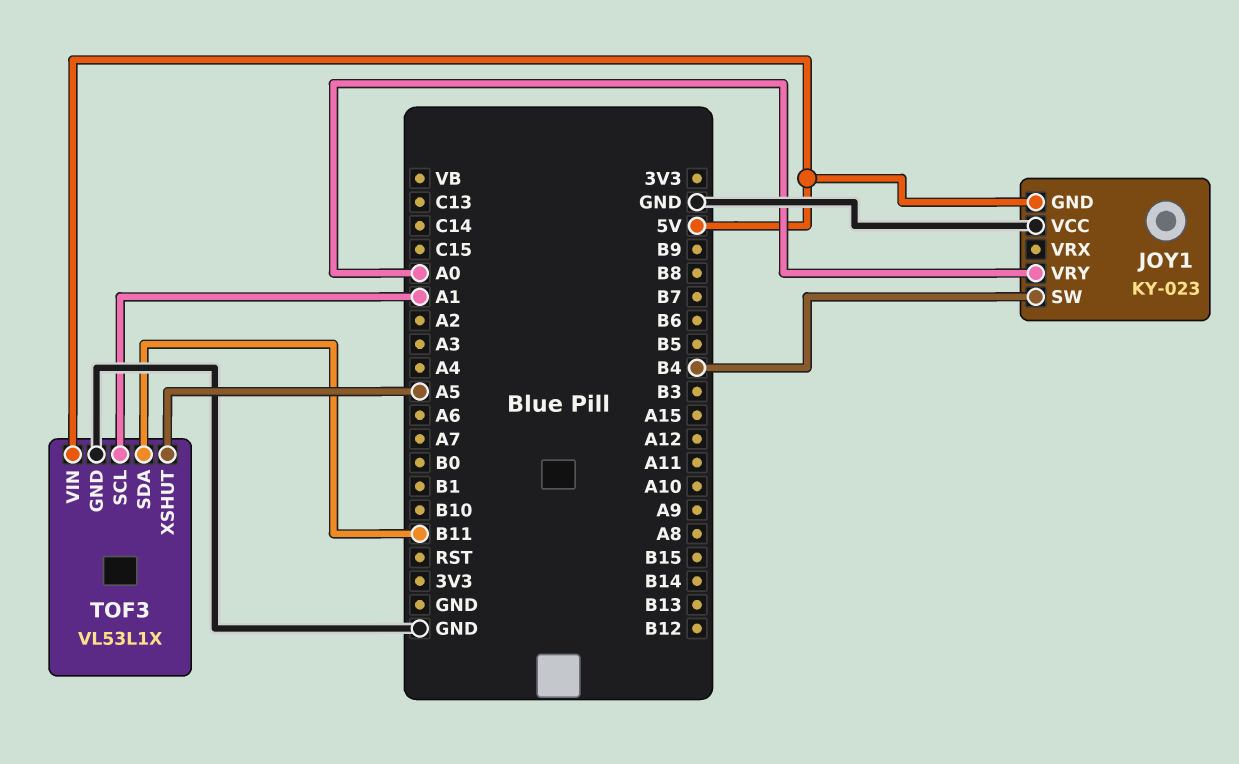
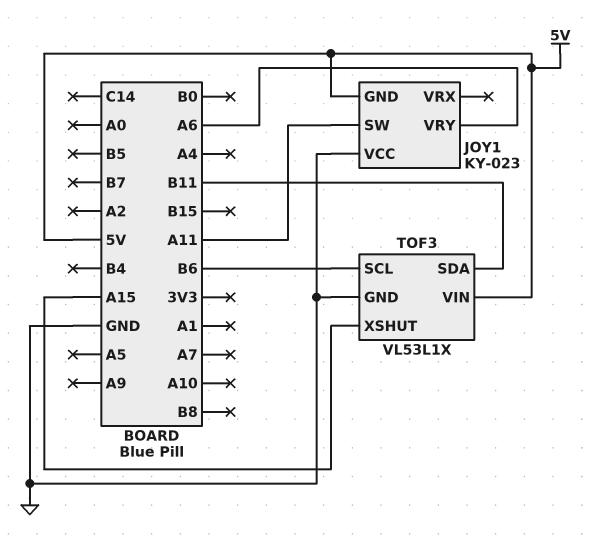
JOY1 pin SW: B4 -> A11
JOY1 pin VRY: A0 -> A6
TOF3 pin SCL: A1 -> B6
TOF3 pin XSHUT: A5 -> A15

